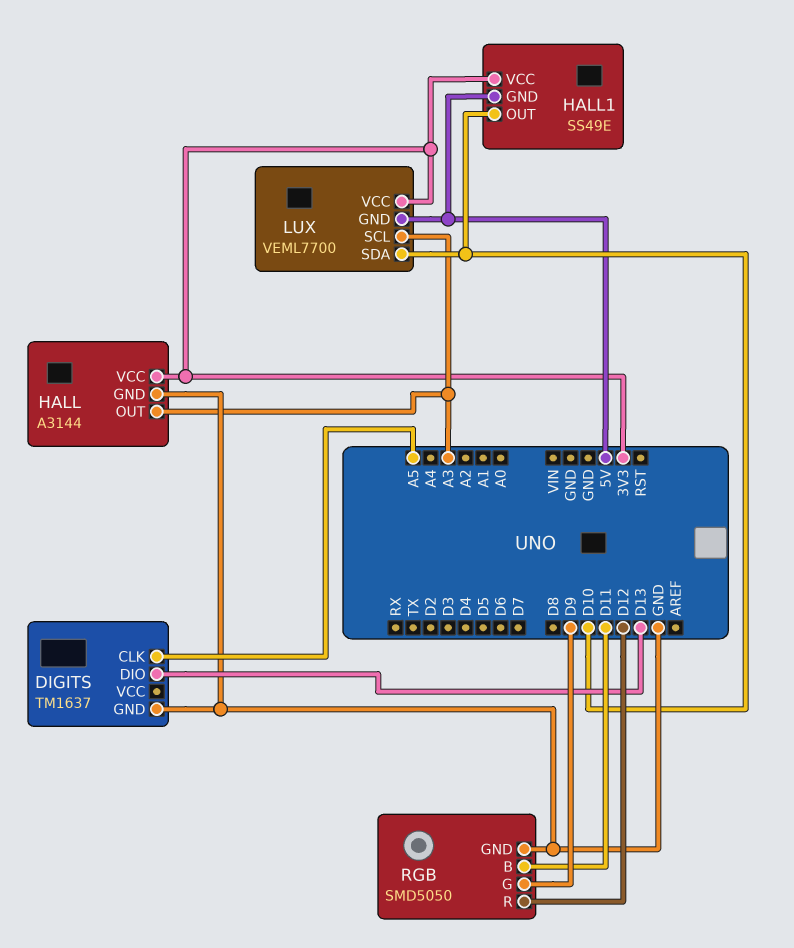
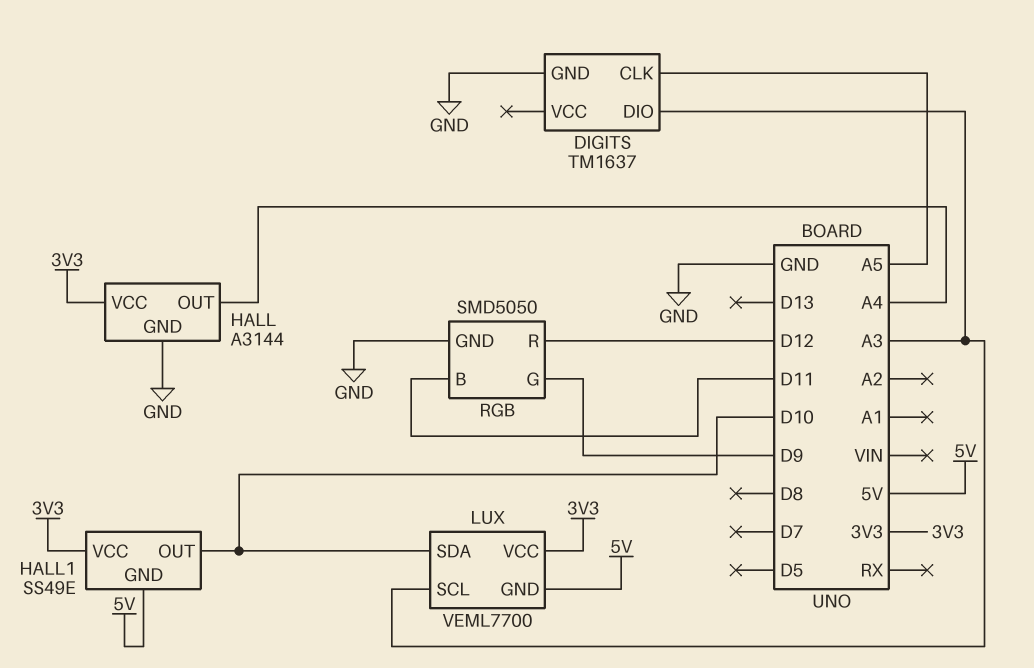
DIGITS pin DIO: D13 -> A3
HALL pin OUT: A3 -> A4

